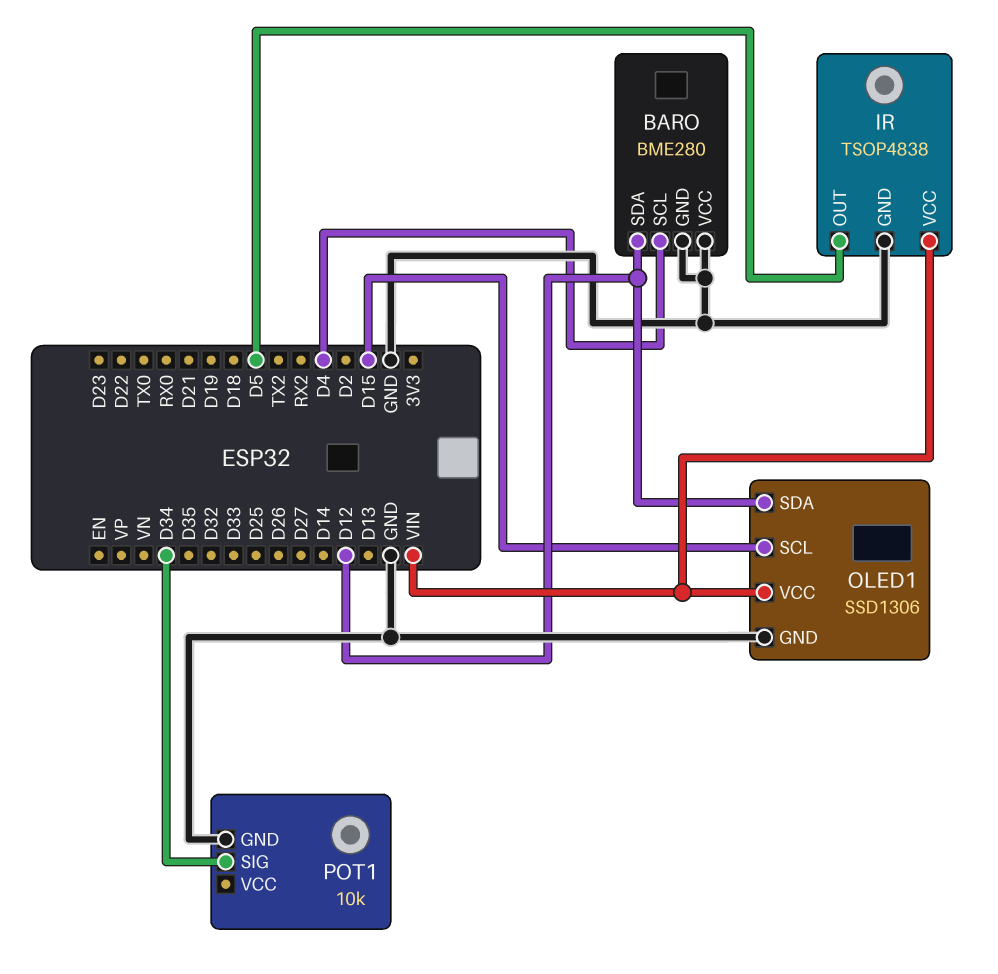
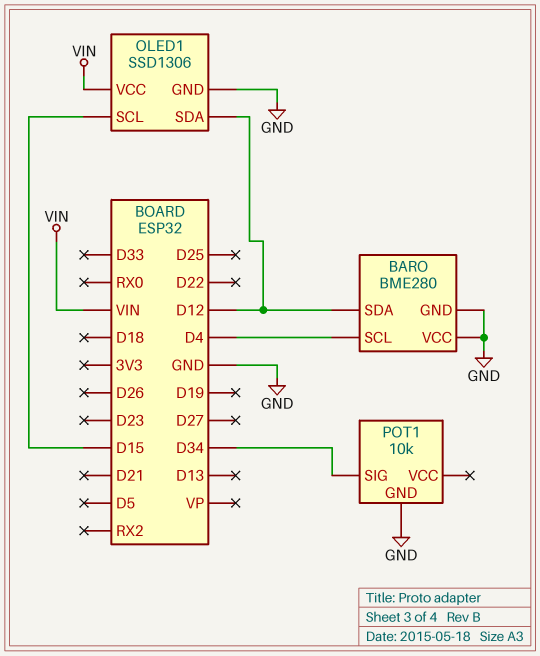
IR: TSOP4838 -> none
IR pin GND: GND -> none
IR pin OUT: D5 -> none
IR pin VCC: VIN -> none

